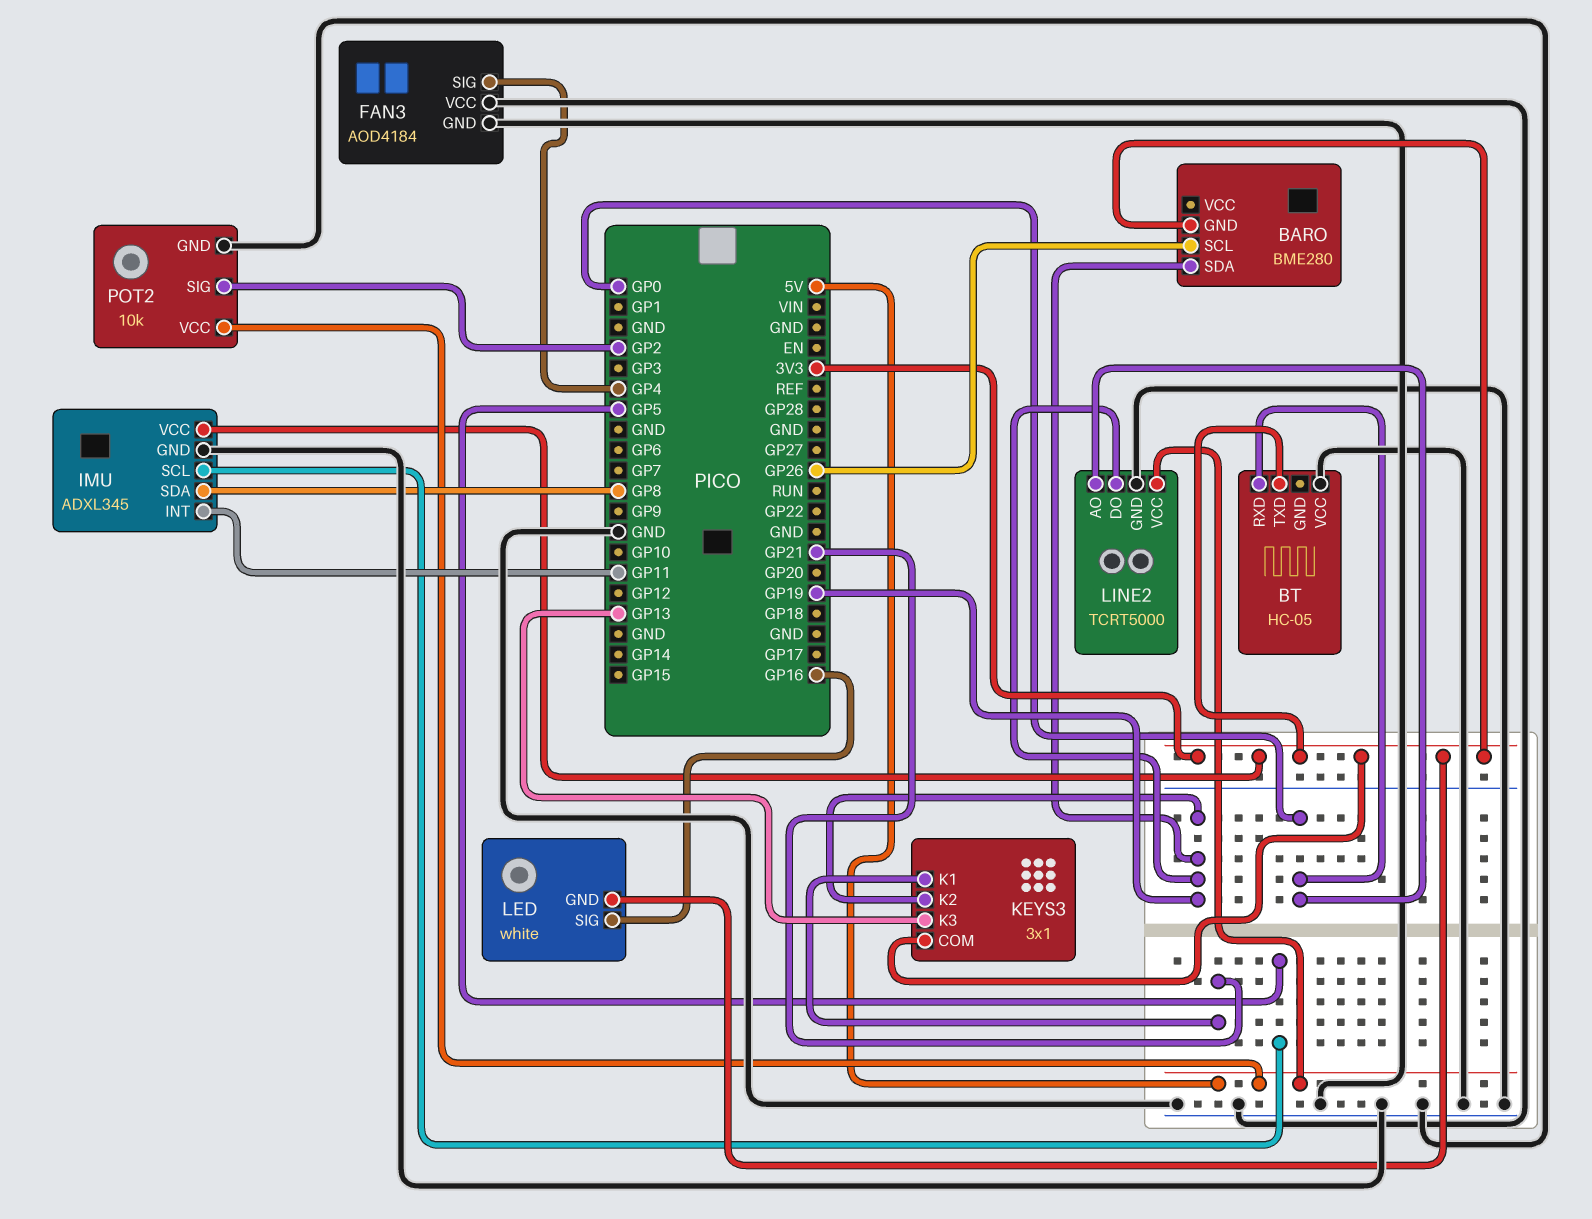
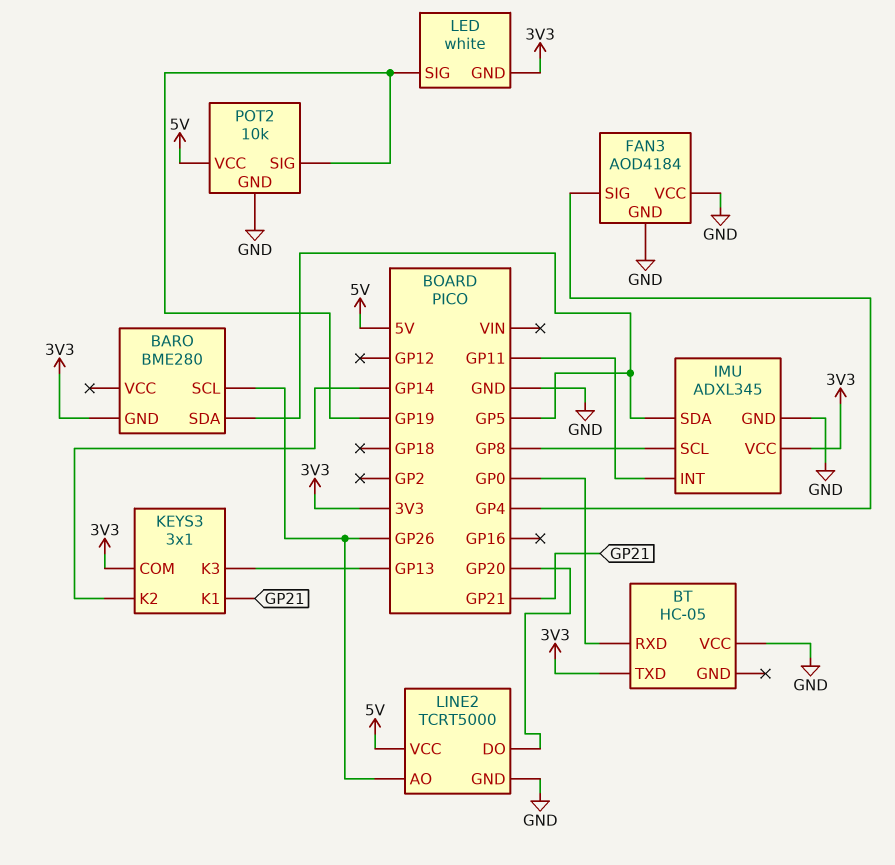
BARO pin SDA: GP19 -> GP5
IMU pin SCL: GP5 -> GP8
IMU pin SDA: GP8 -> GP5
KEYS3 pin K2: GP19 -> GP14
LED pin SIG: GP16 -> GP19
LINE2 pin AO: GP0 -> GP26
LINE2 pin DO: GP19 -> GP20
POT2 pin SIG: GP2 -> GP19

